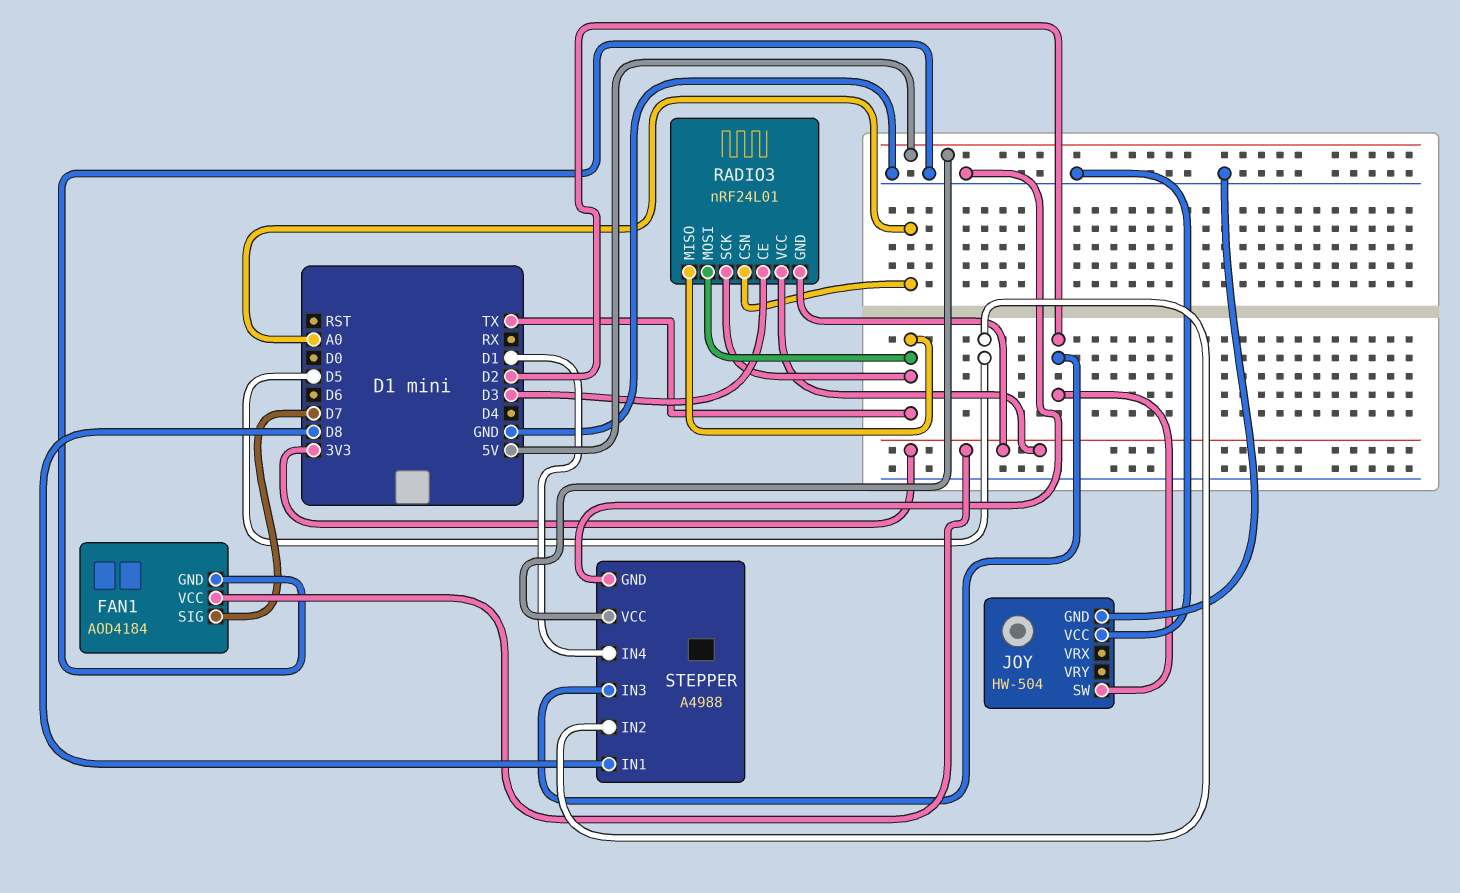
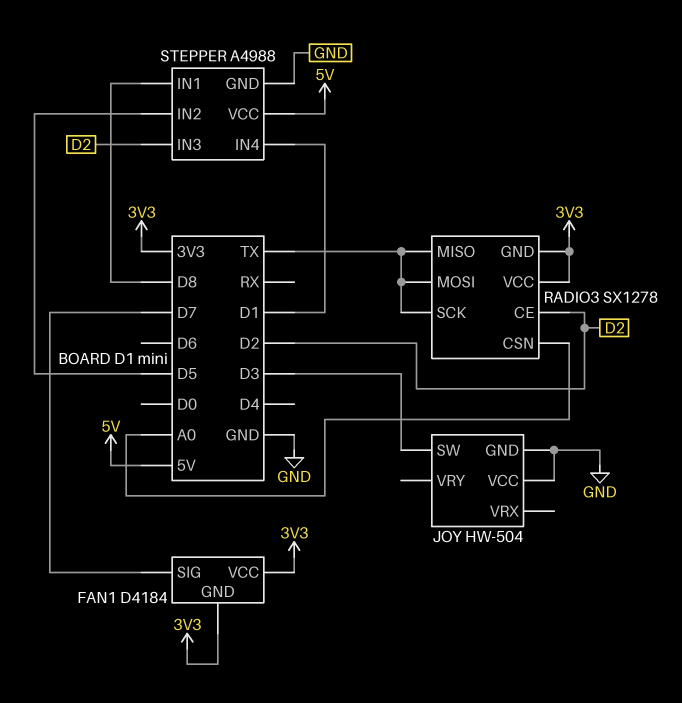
FAN1: AOD4184 -> D4184
FAN1 pin GND: GND -> 3V3
JOY pin SW: D2 -> D3
RADIO3: nRF24L01 -> SX1278
RADIO3 pin CE: D3 -> D2

